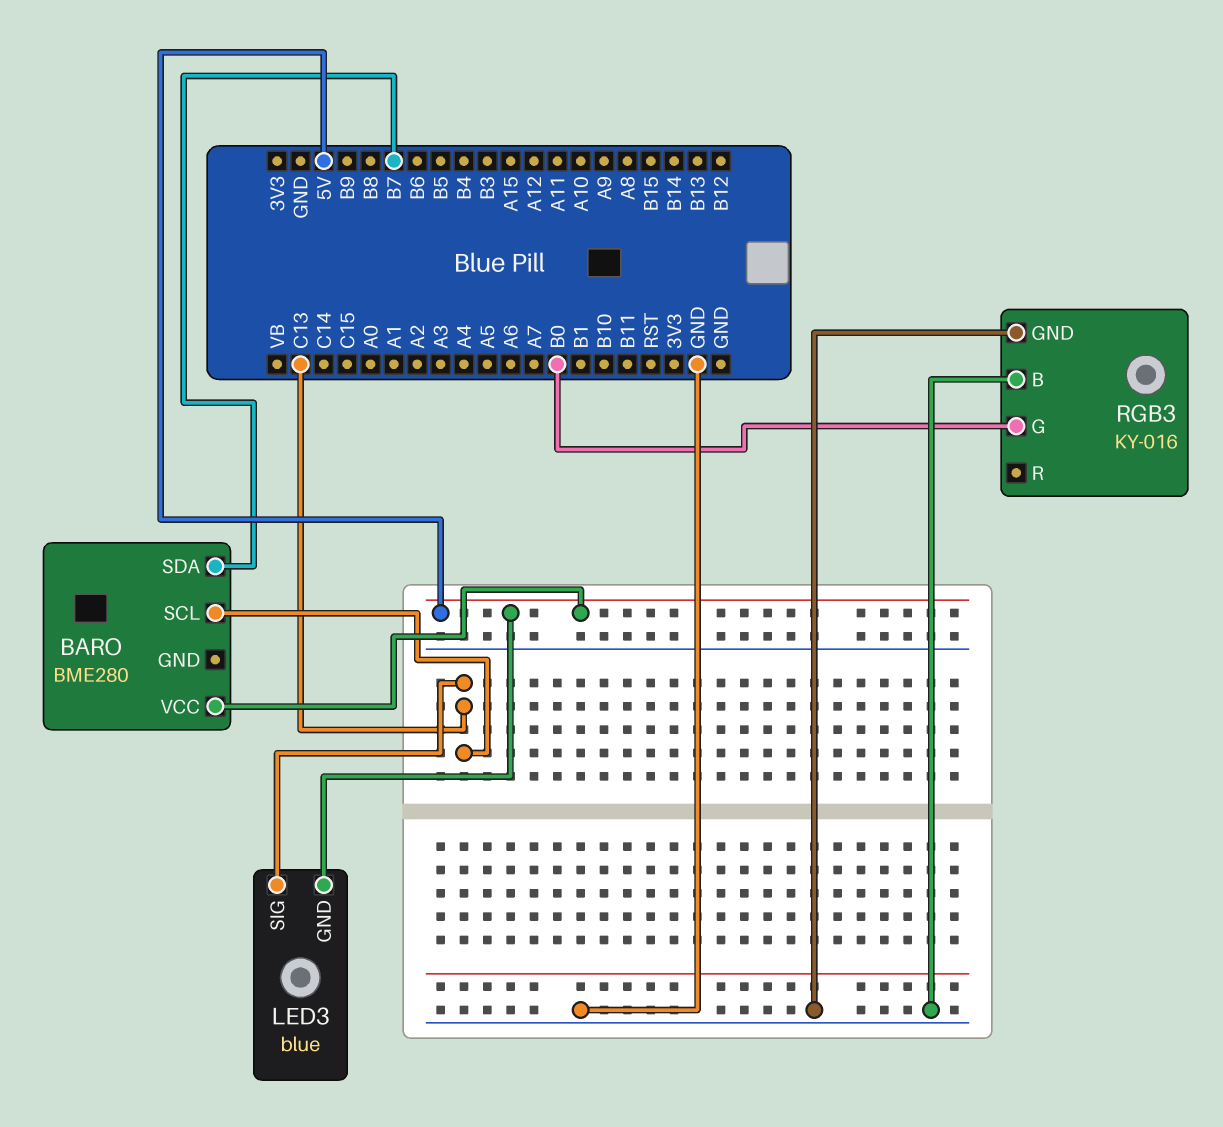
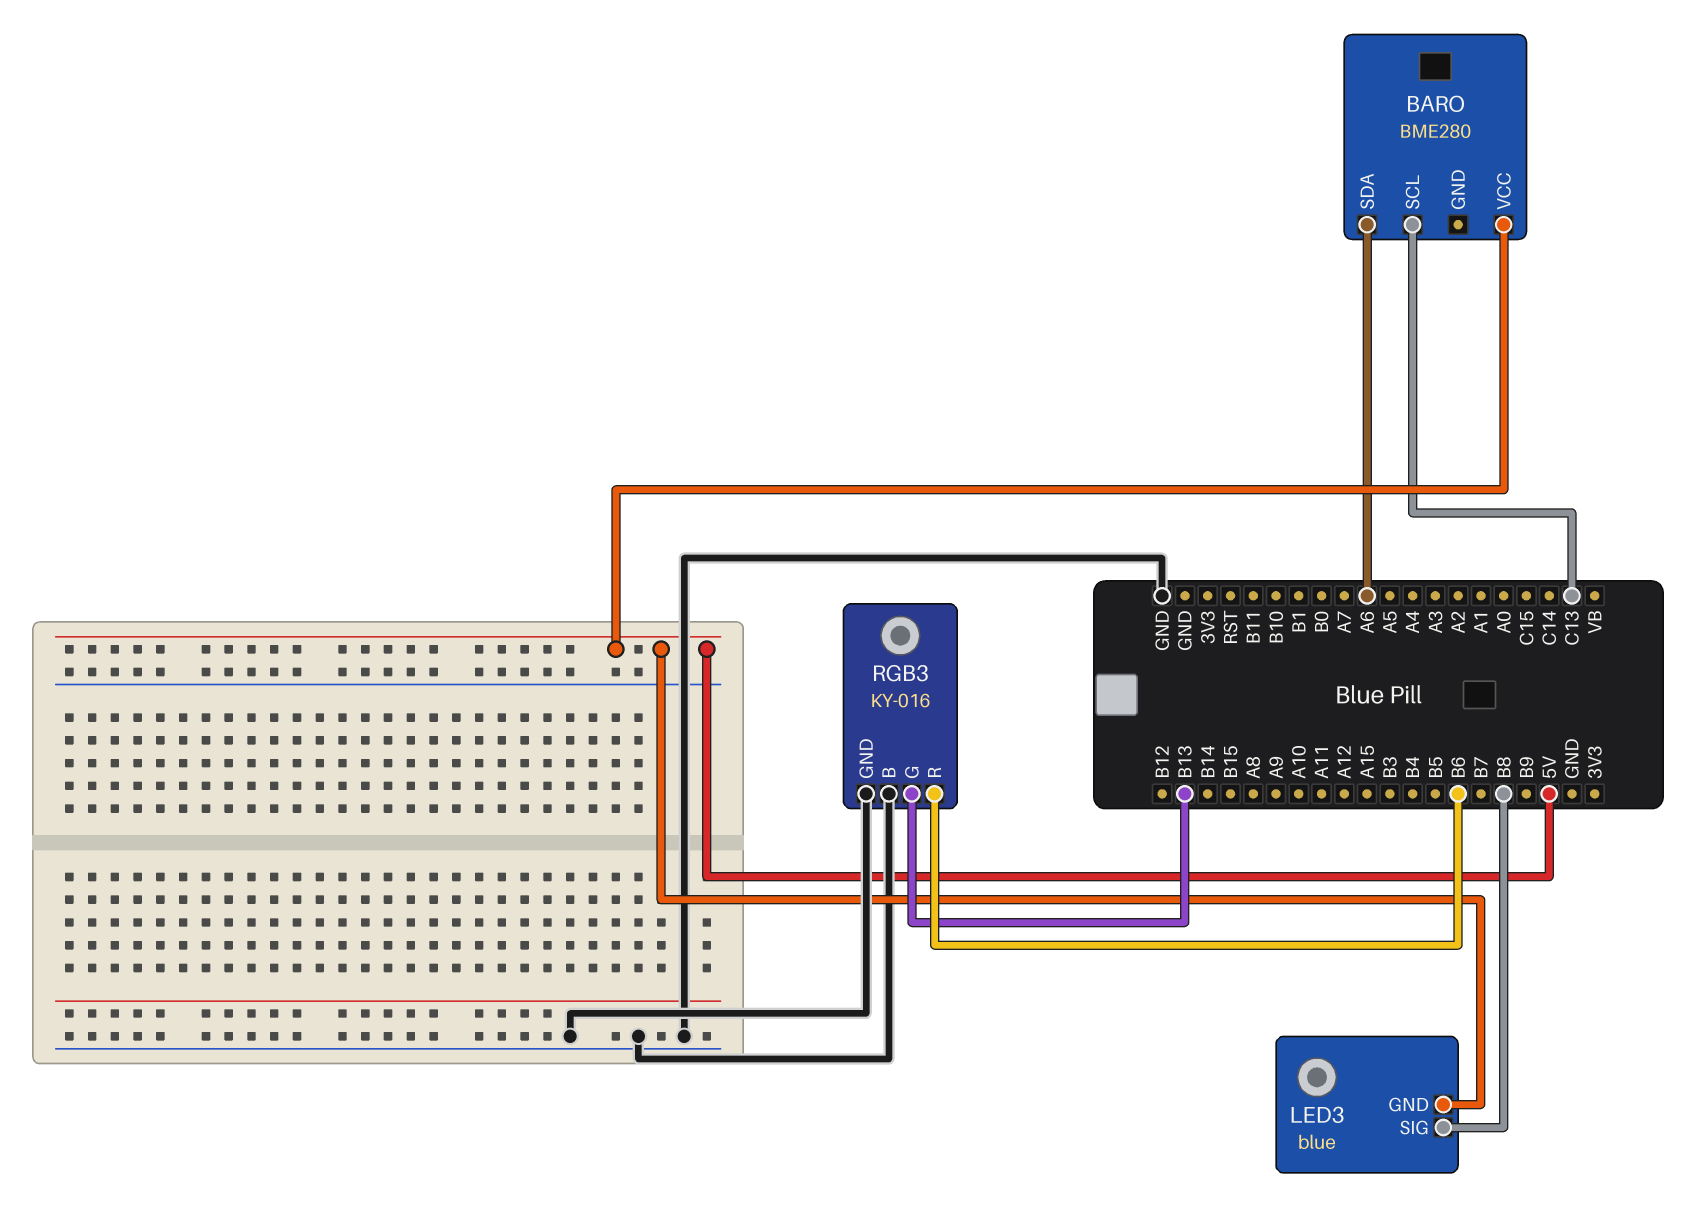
BARO pin SDA: B7 -> A6
LED3 pin SIG: C13 -> B8
RGB3 pin G: B0 -> B13
RGB3 pin R: none -> B6

